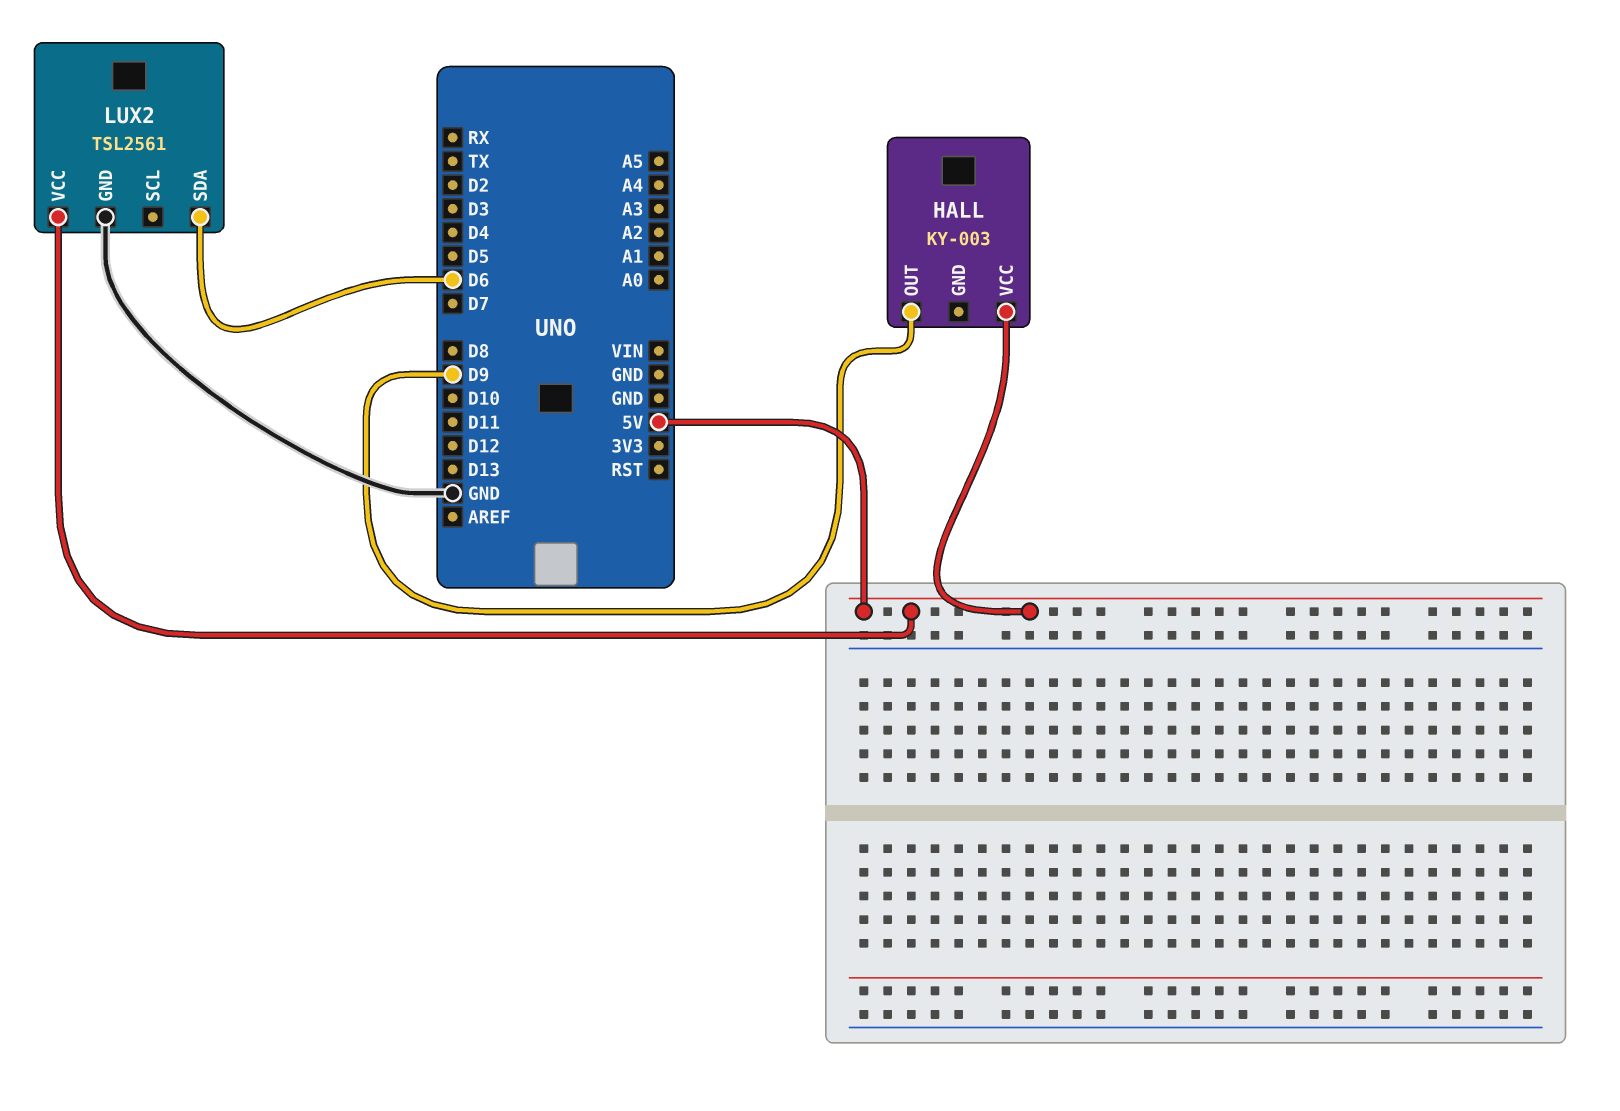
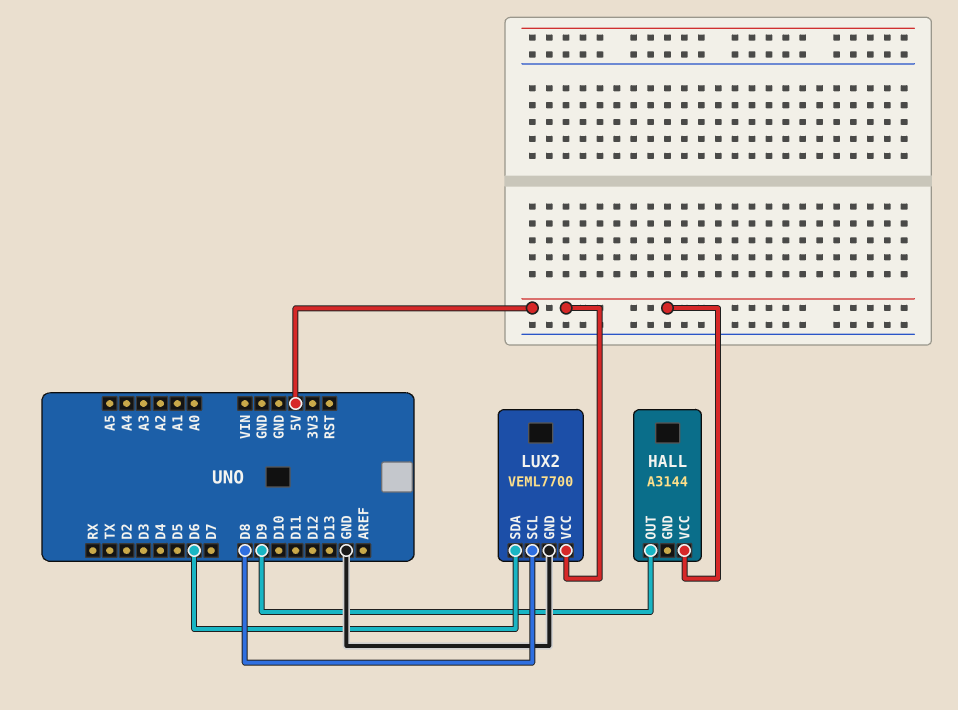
HALL: KY-003 -> A3144
LUX2: TSL2561 -> VEML7700
LUX2 pin SCL: none -> D8

